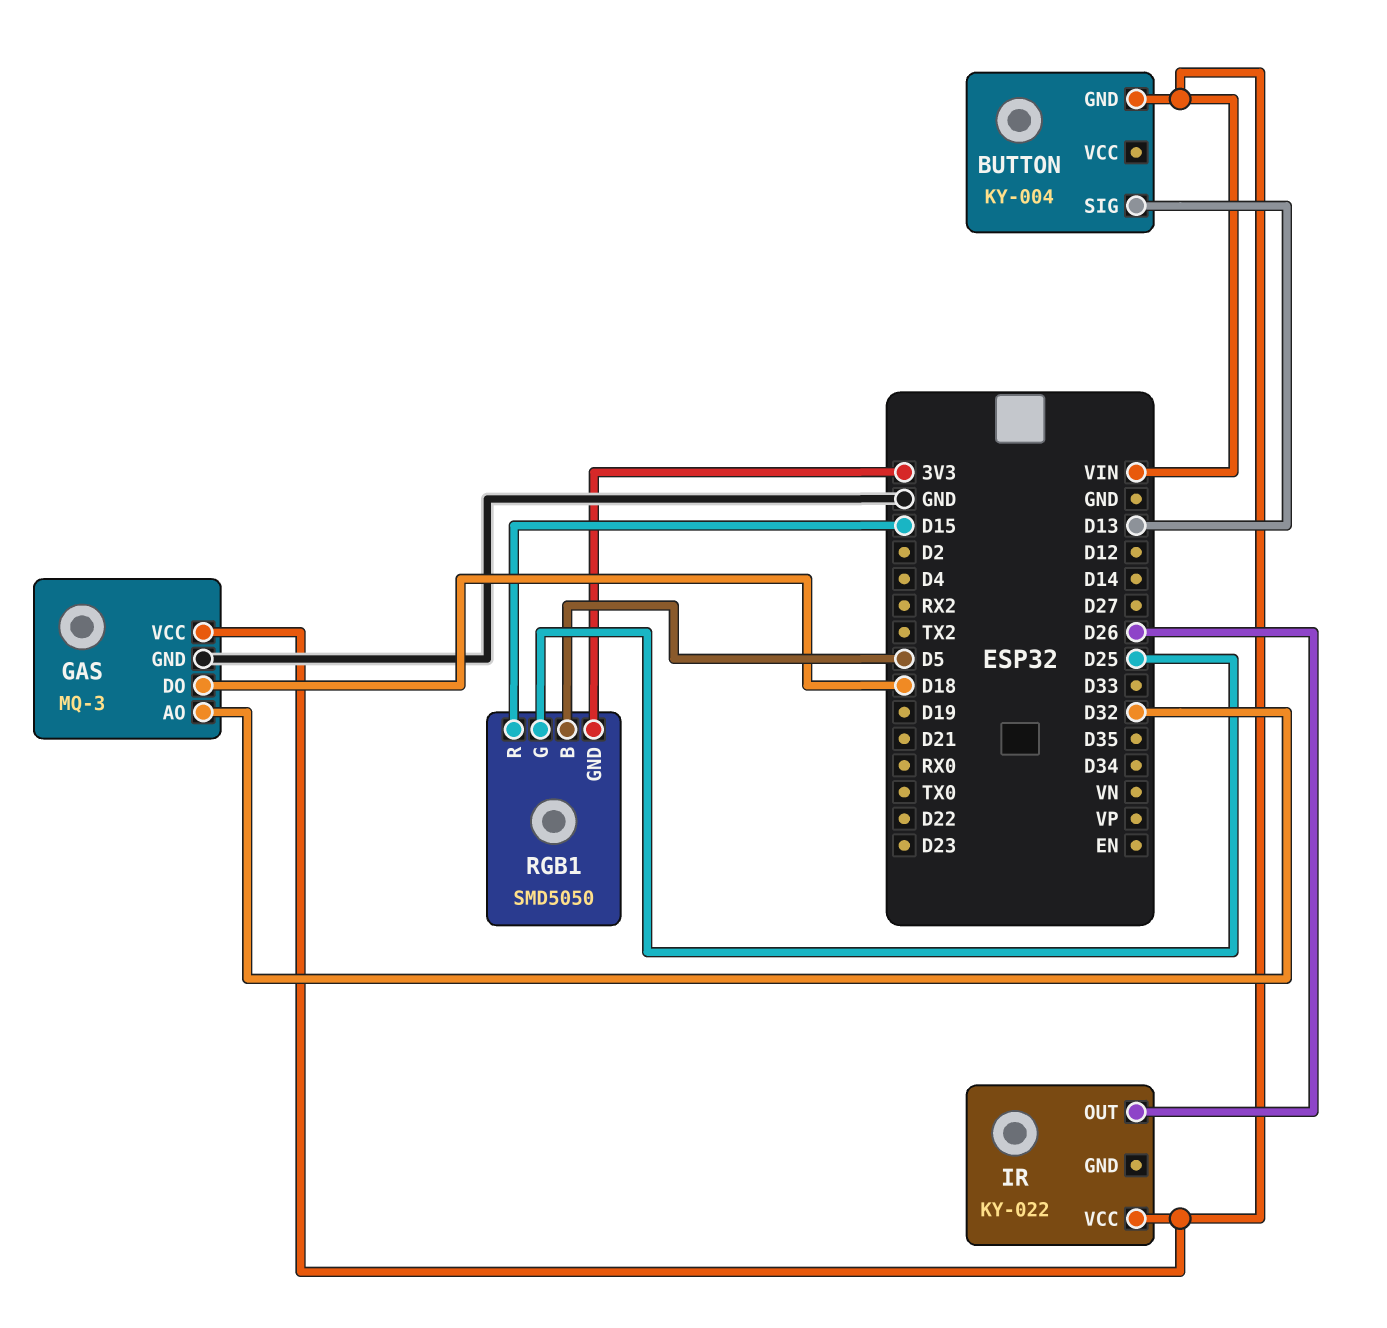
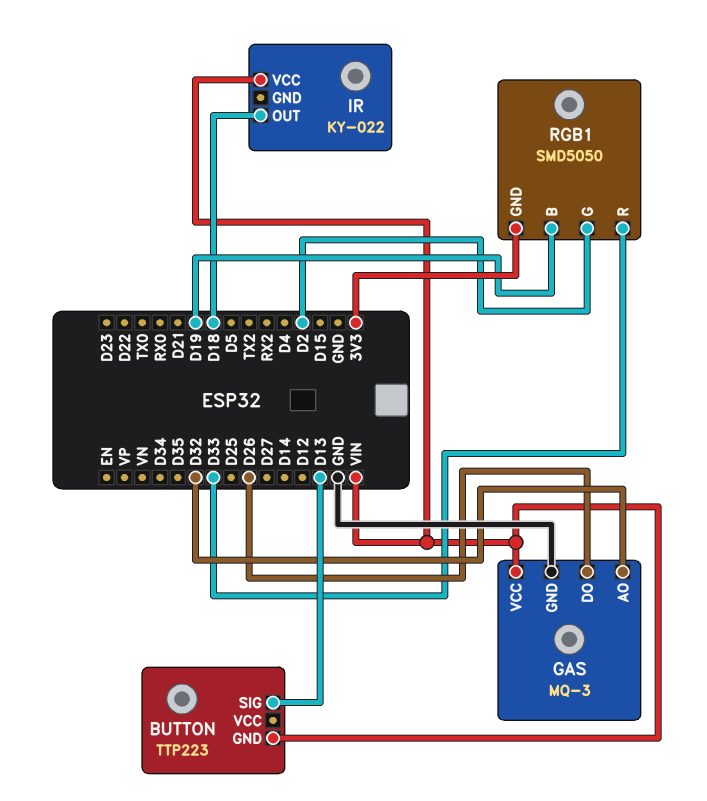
BUTTON: KY-004 -> TTP223
GAS pin DO: D18 -> D26
IR pin OUT: D26 -> D18
RGB1 pin B: D5 -> D19
RGB1 pin G: D25 -> D2
RGB1 pin R: D15 -> D33

